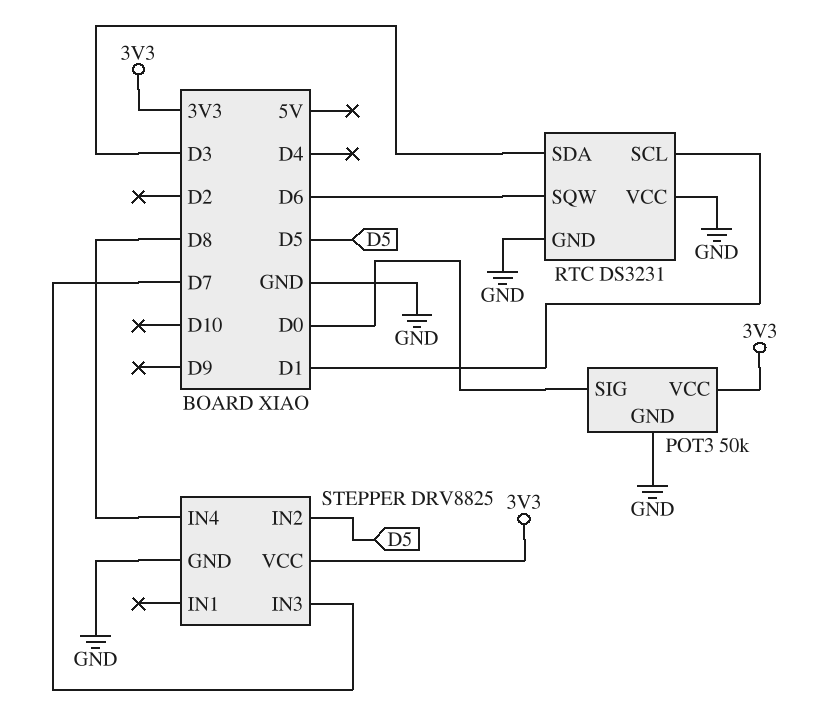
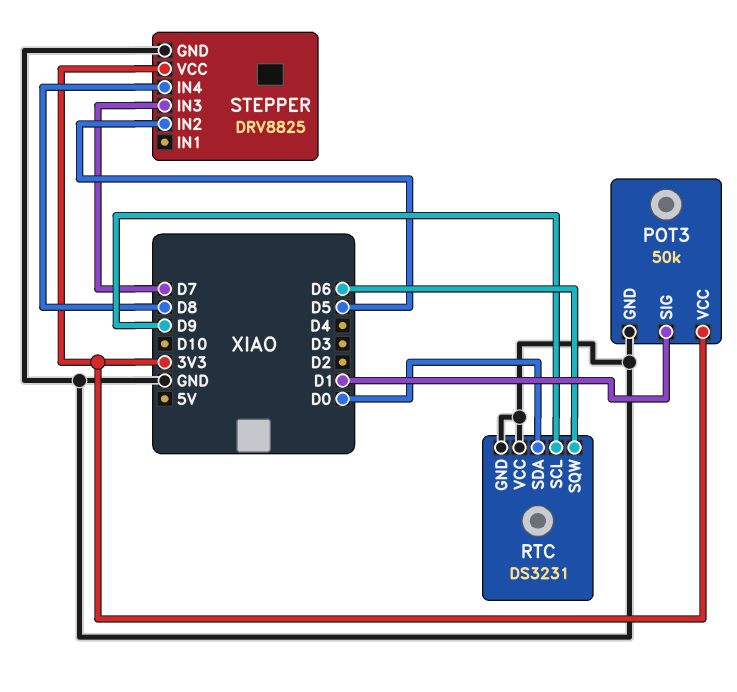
POT3 pin SIG: D0 -> D1
RTC pin SCL: D1 -> D9
RTC pin SDA: D3 -> D0

